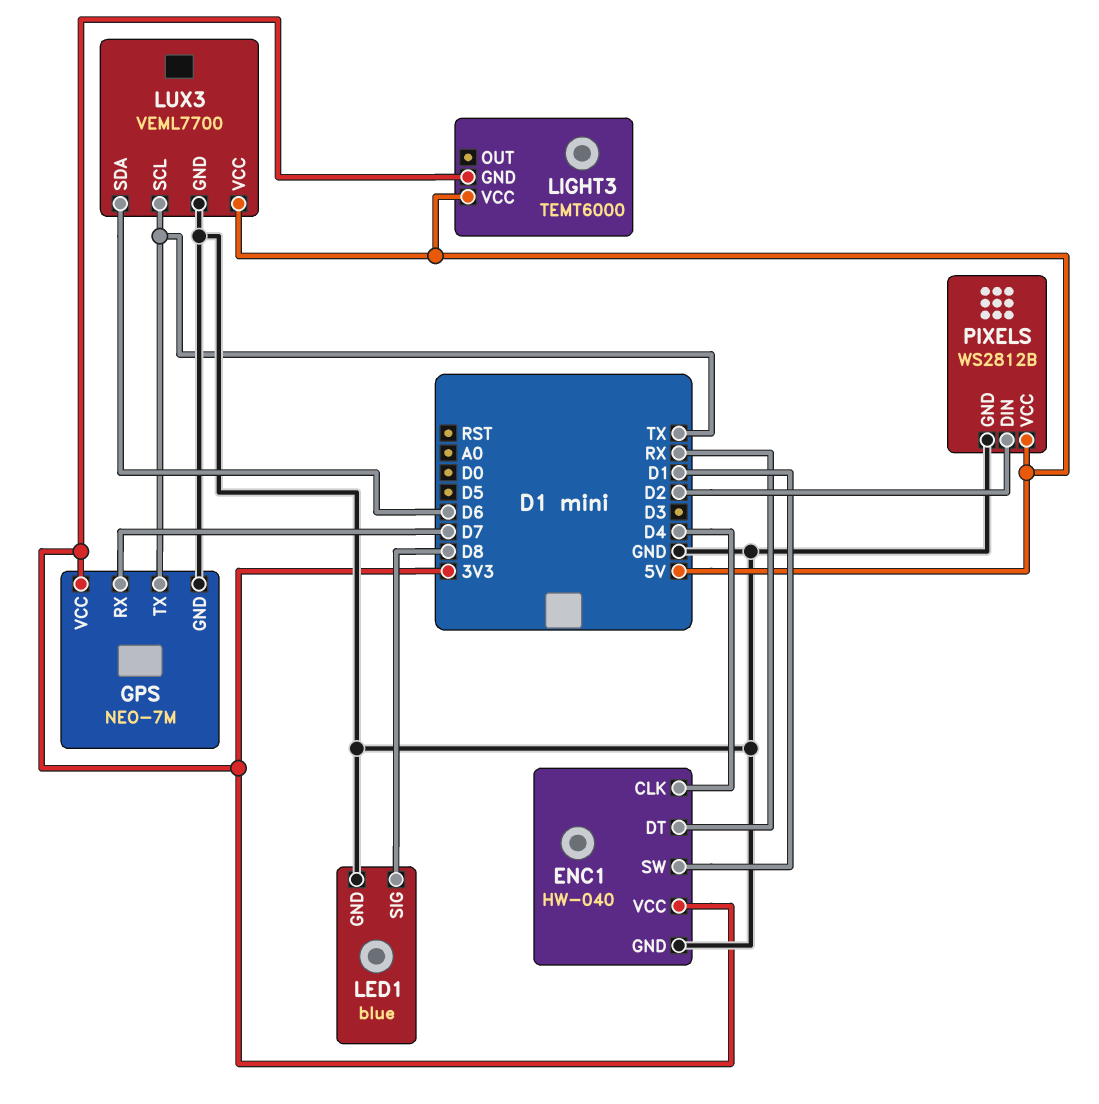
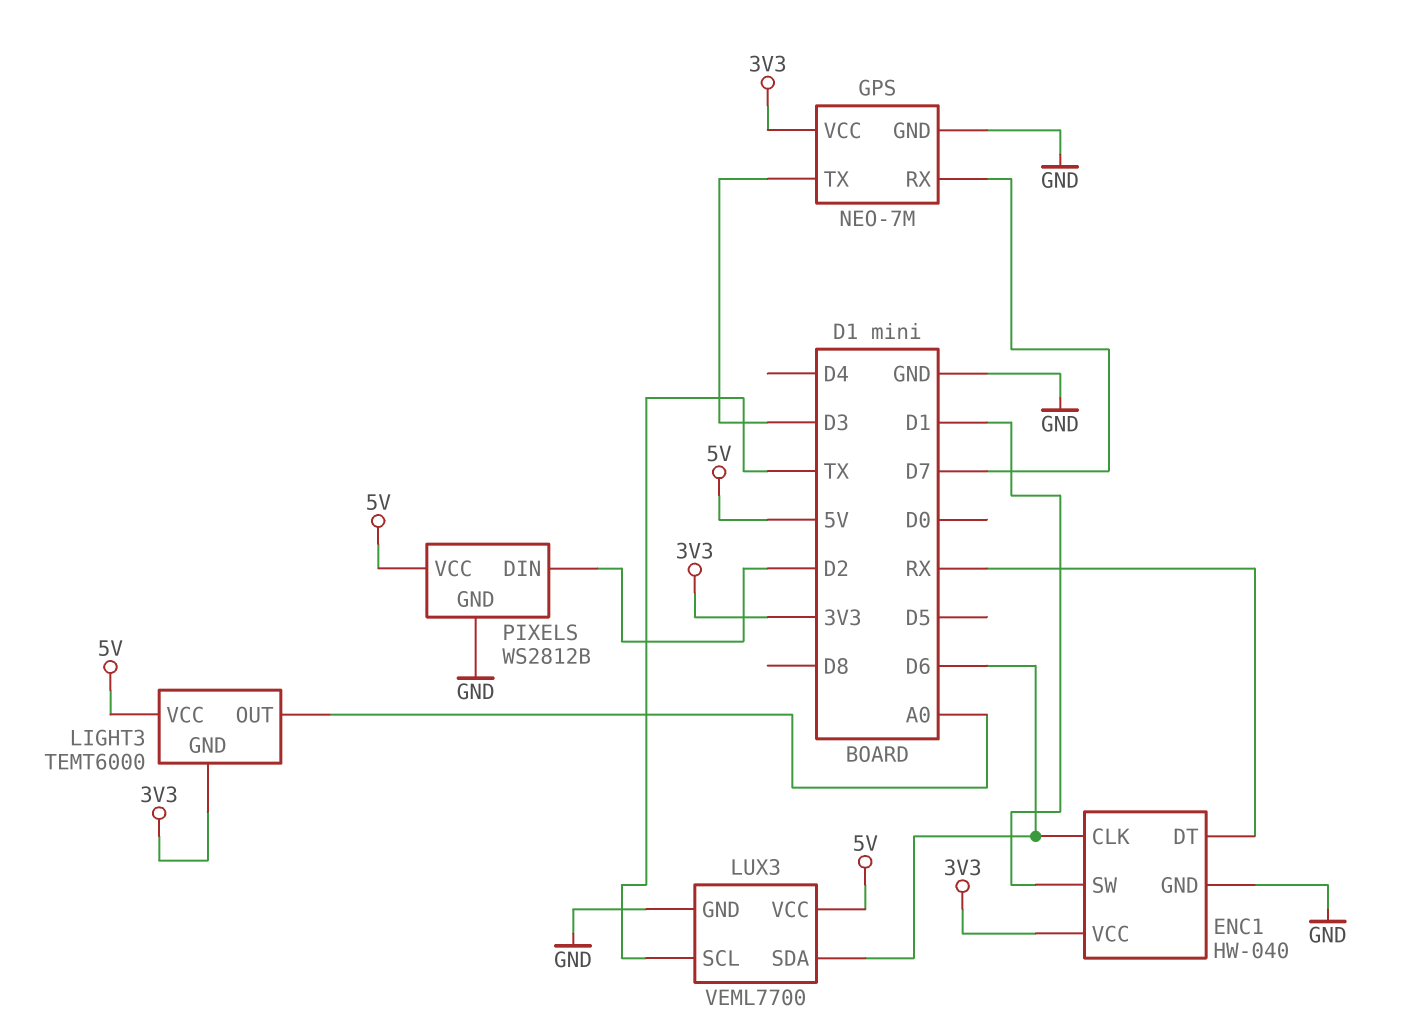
ENC1 pin CLK: D4 -> D6
GPS pin TX: TX -> D3
LED1: blue -> none
LED1 pin GND: GND -> none
LED1 pin SIG: D8 -> none
LIGHT3 pin OUT: none -> A0

